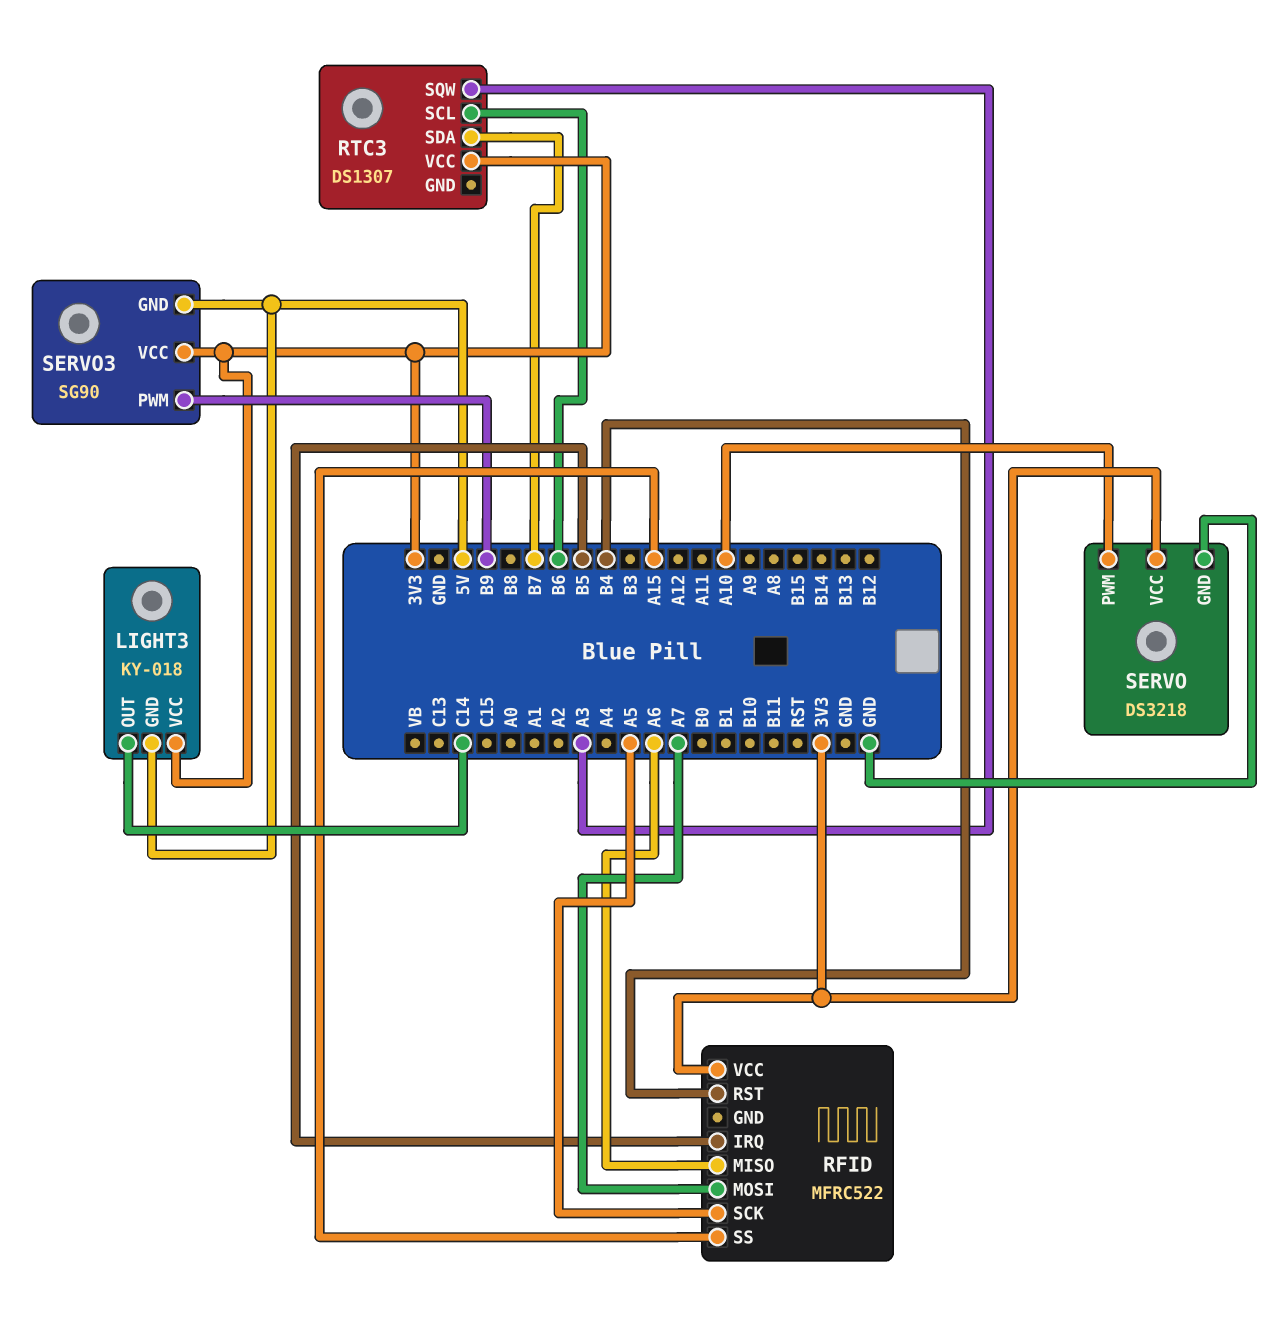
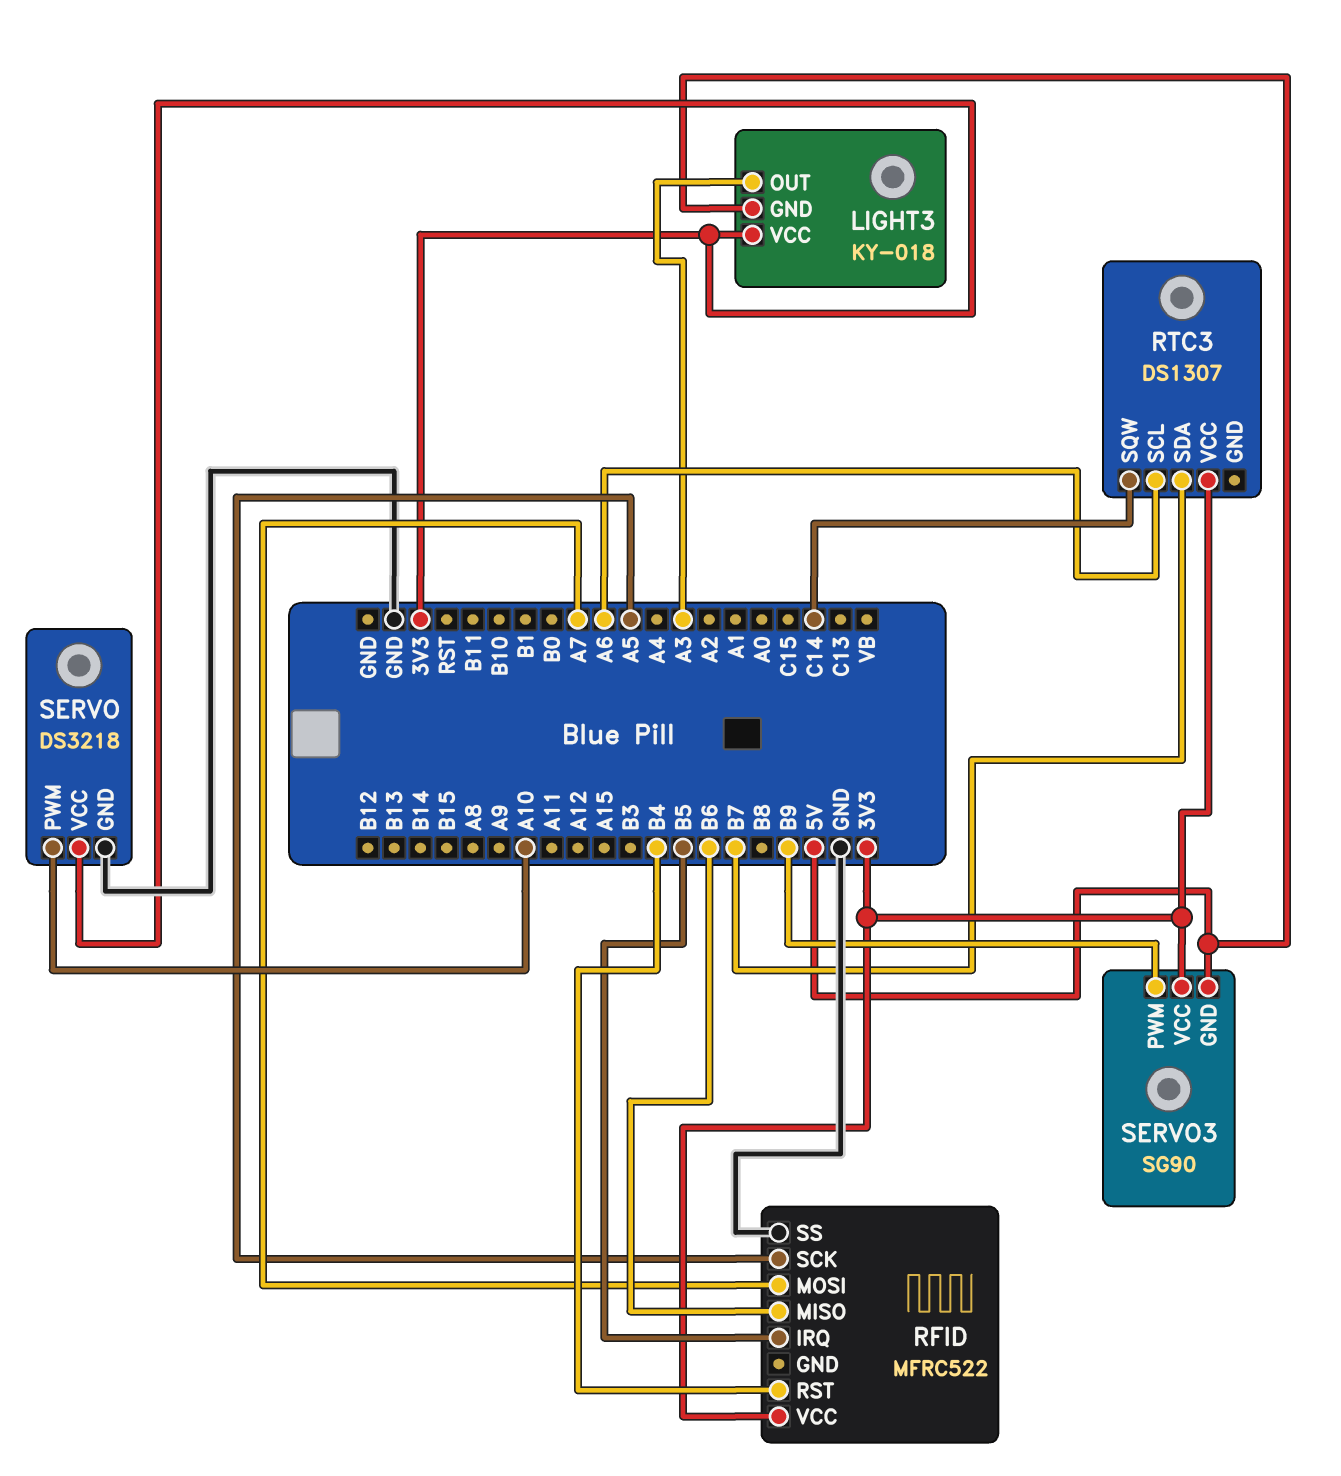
LIGHT3 pin OUT: C14 -> A3
RFID pin MISO: A6 -> B6
RFID pin SS: A15 -> GND
RTC3 pin SCL: B6 -> A6
RTC3 pin SQW: A3 -> C14

